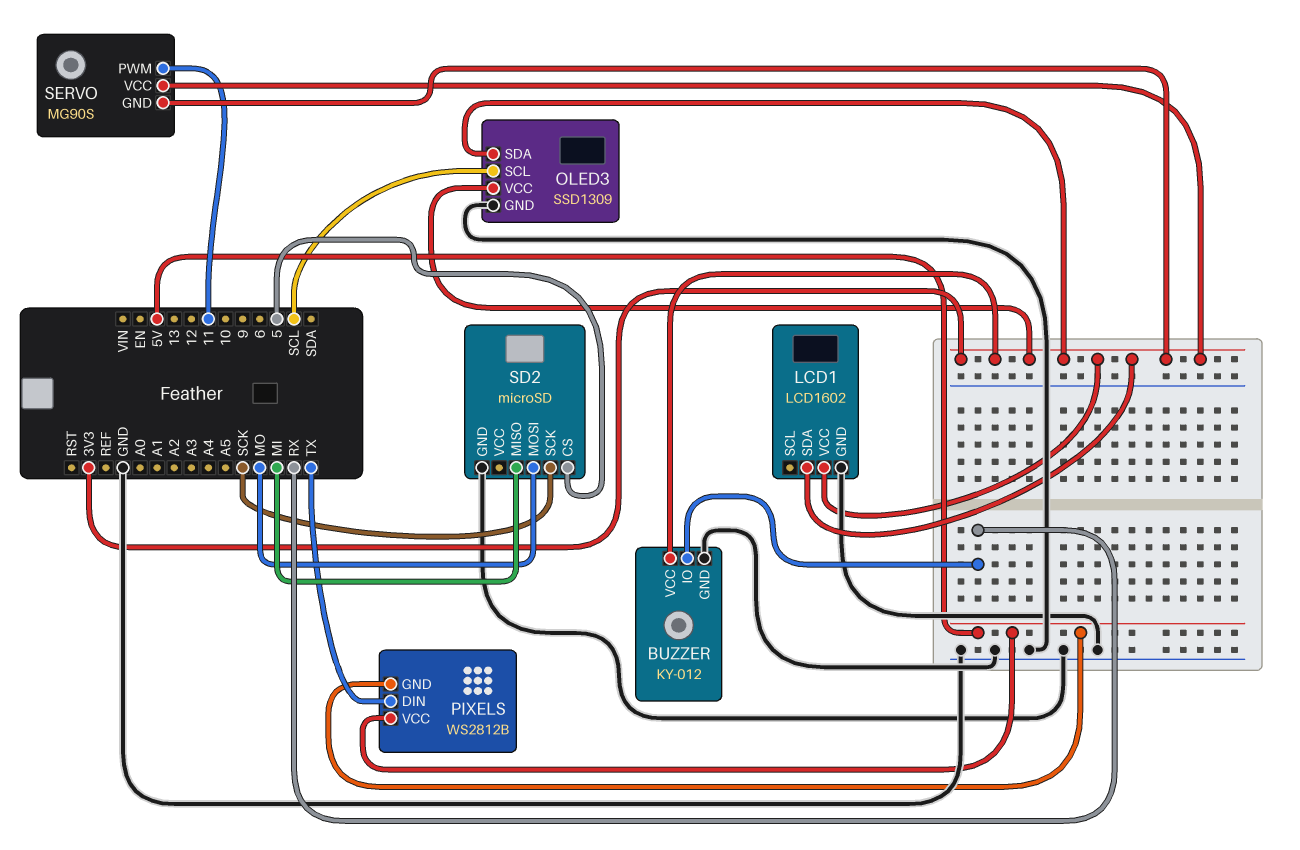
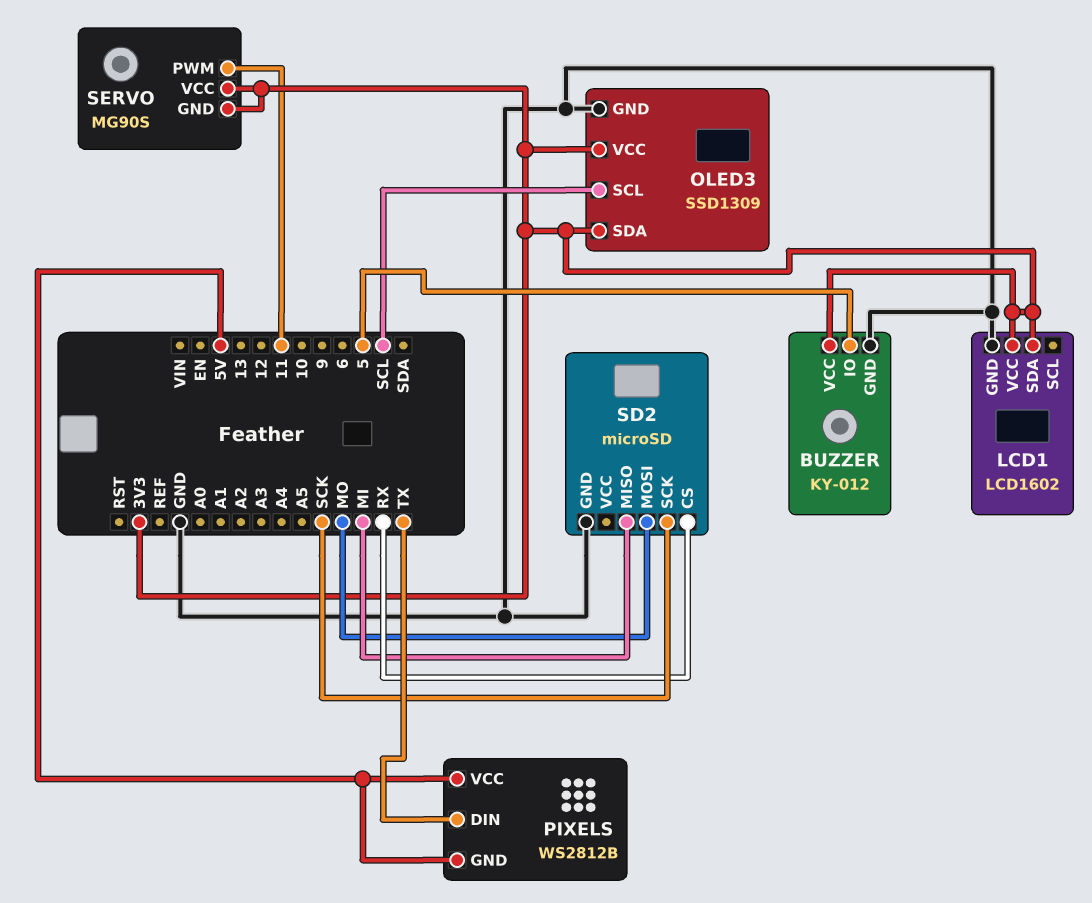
BUZZER pin IO: RX -> 5
SD2 pin CS: 5 -> RX

